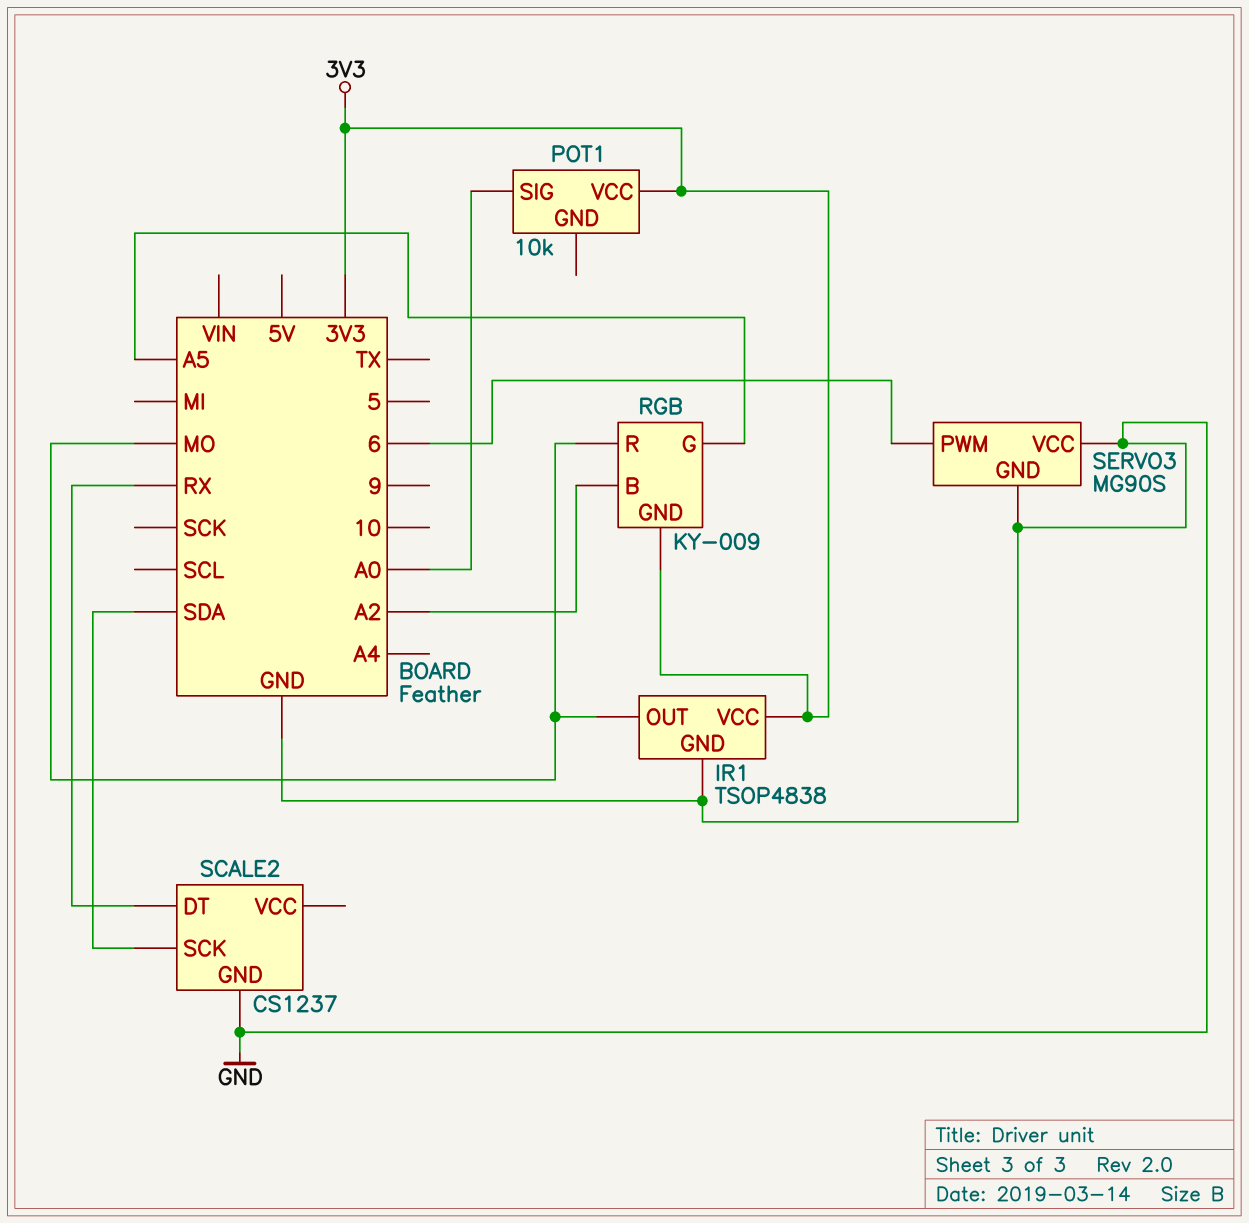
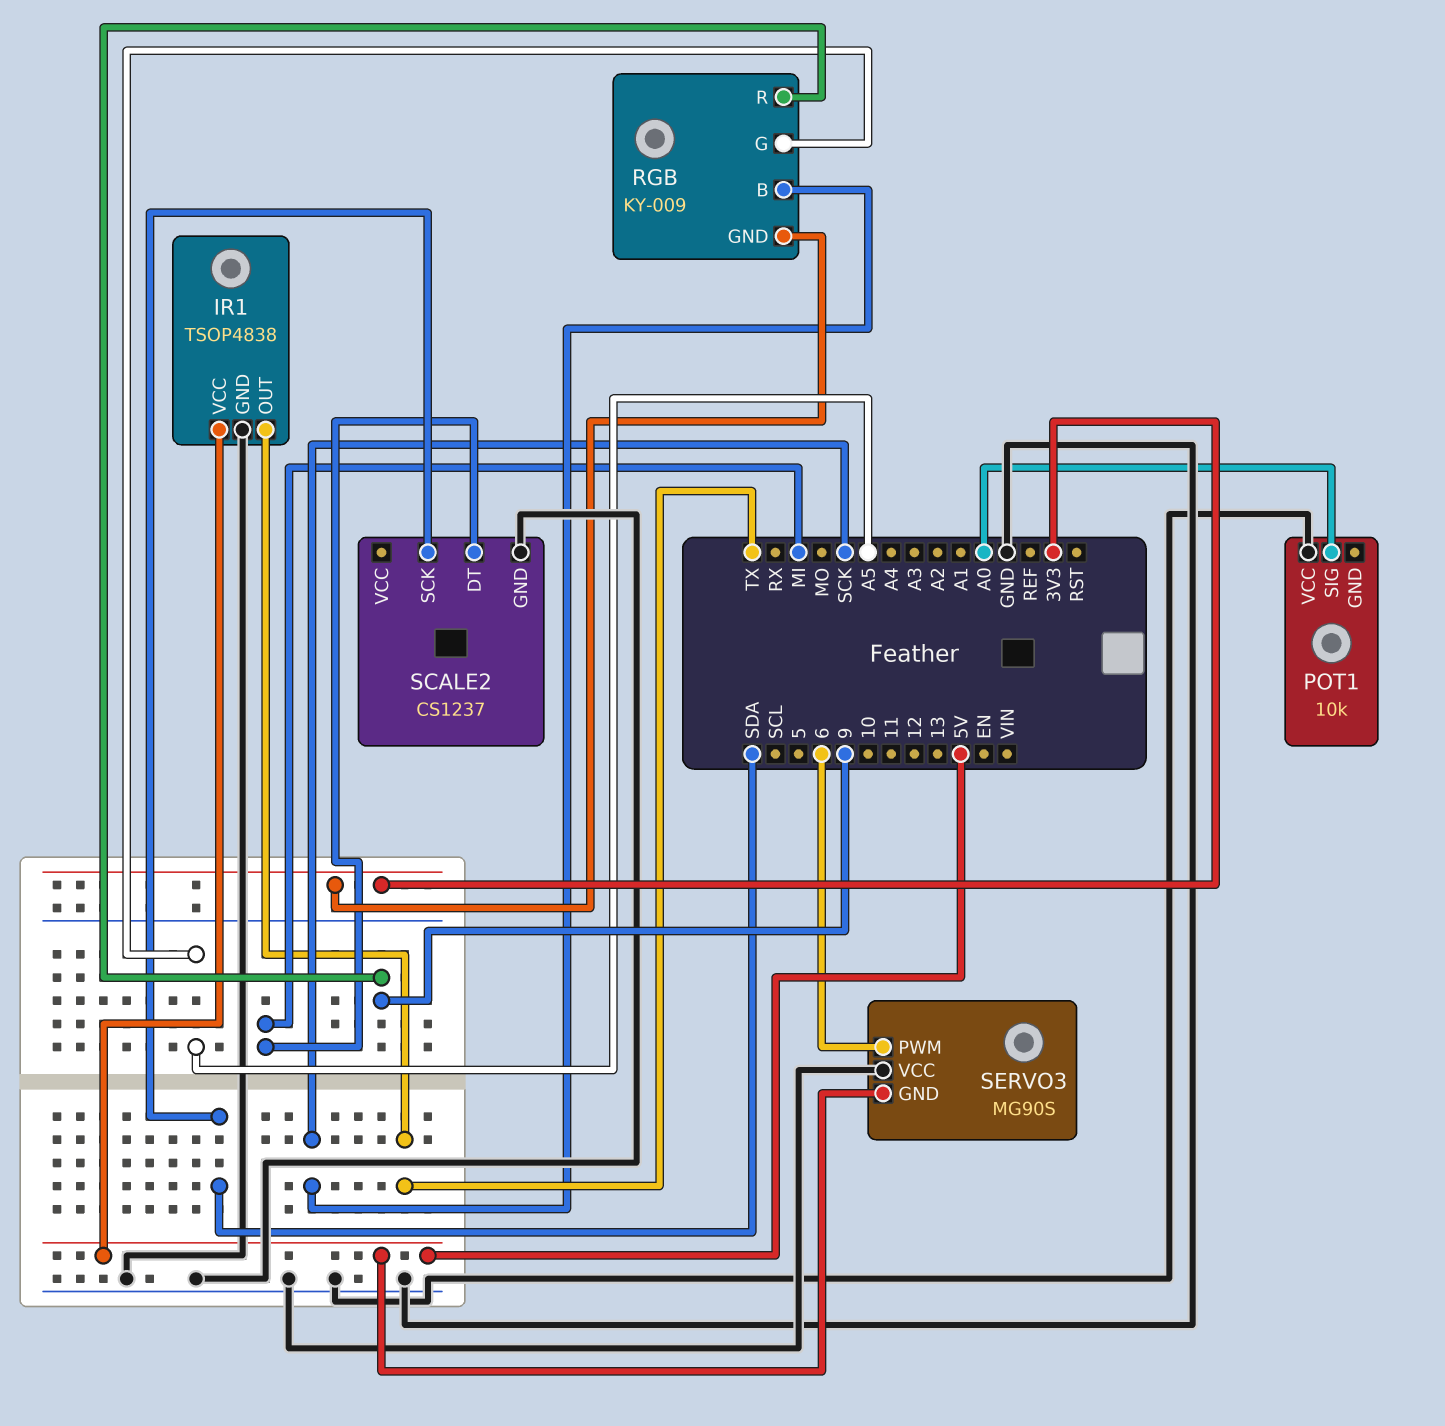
IR1 pin OUT: MO -> TX
IR1 pin VCC: 3V3 -> 5V
POT1 pin VCC: 3V3 -> GND
RGB pin B: A2 -> SCK
RGB pin R: MO -> 9
SCALE2 pin DT: RX -> MI
SERVO3 pin GND: GND -> 5V

